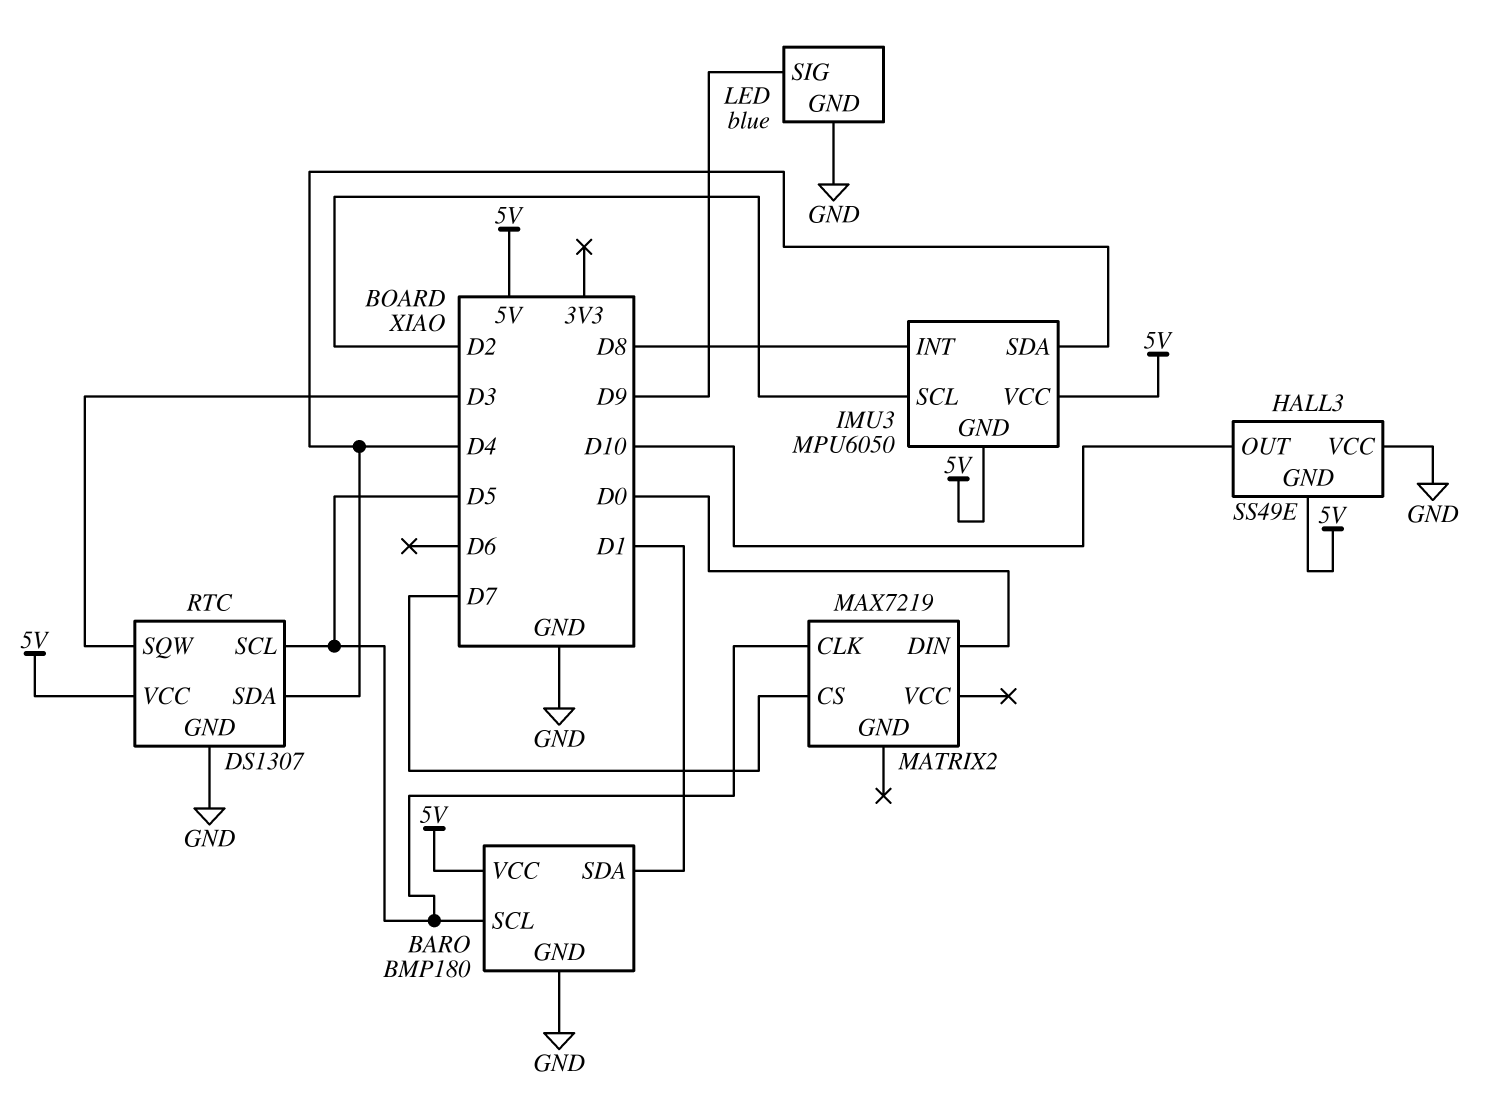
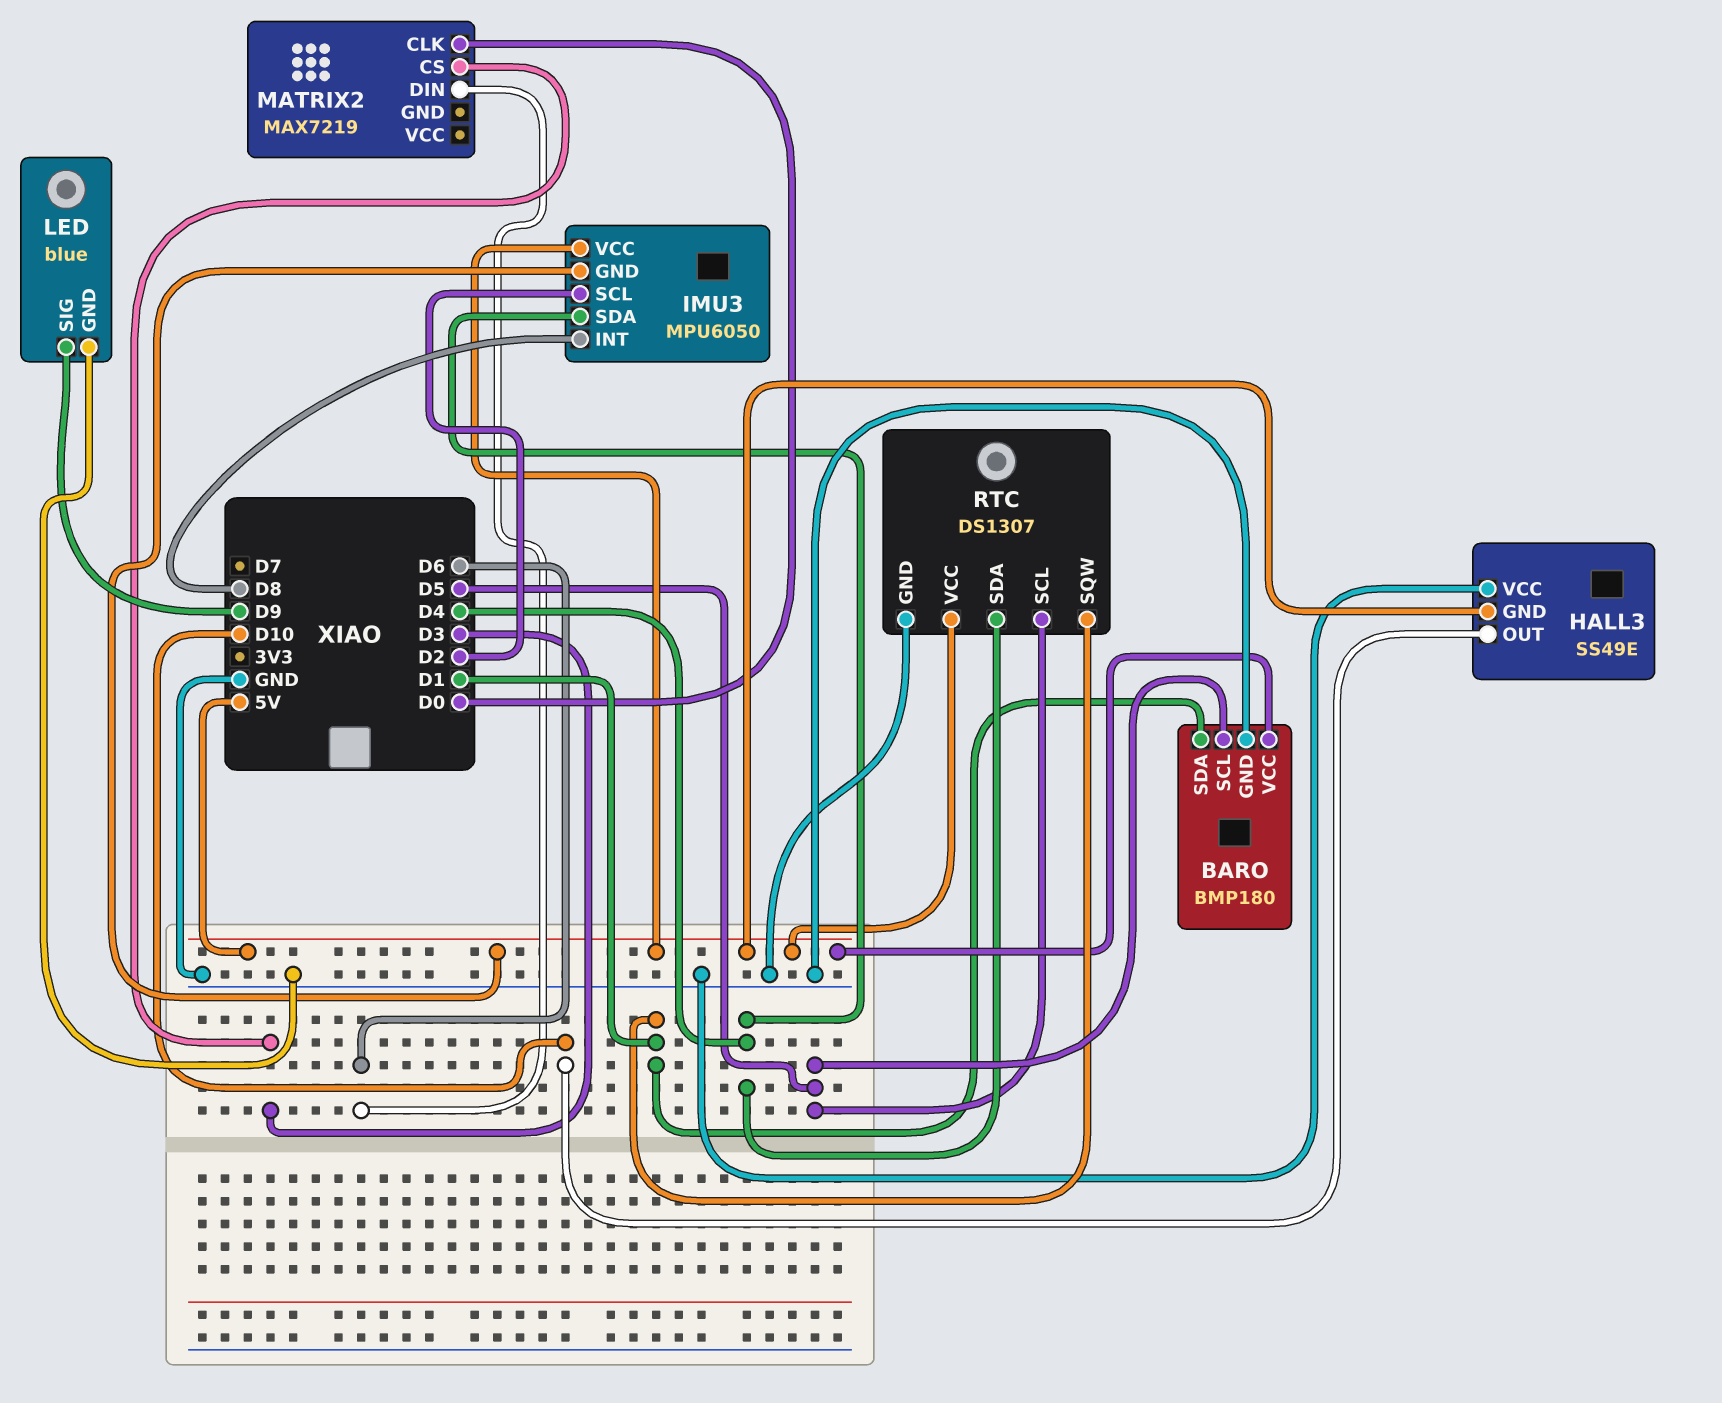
MATRIX2 pin CLK: D5 -> D0
MATRIX2 pin CS: D7 -> D3
MATRIX2 pin DIN: D0 -> D6
RTC pin SQW: D3 -> D1

